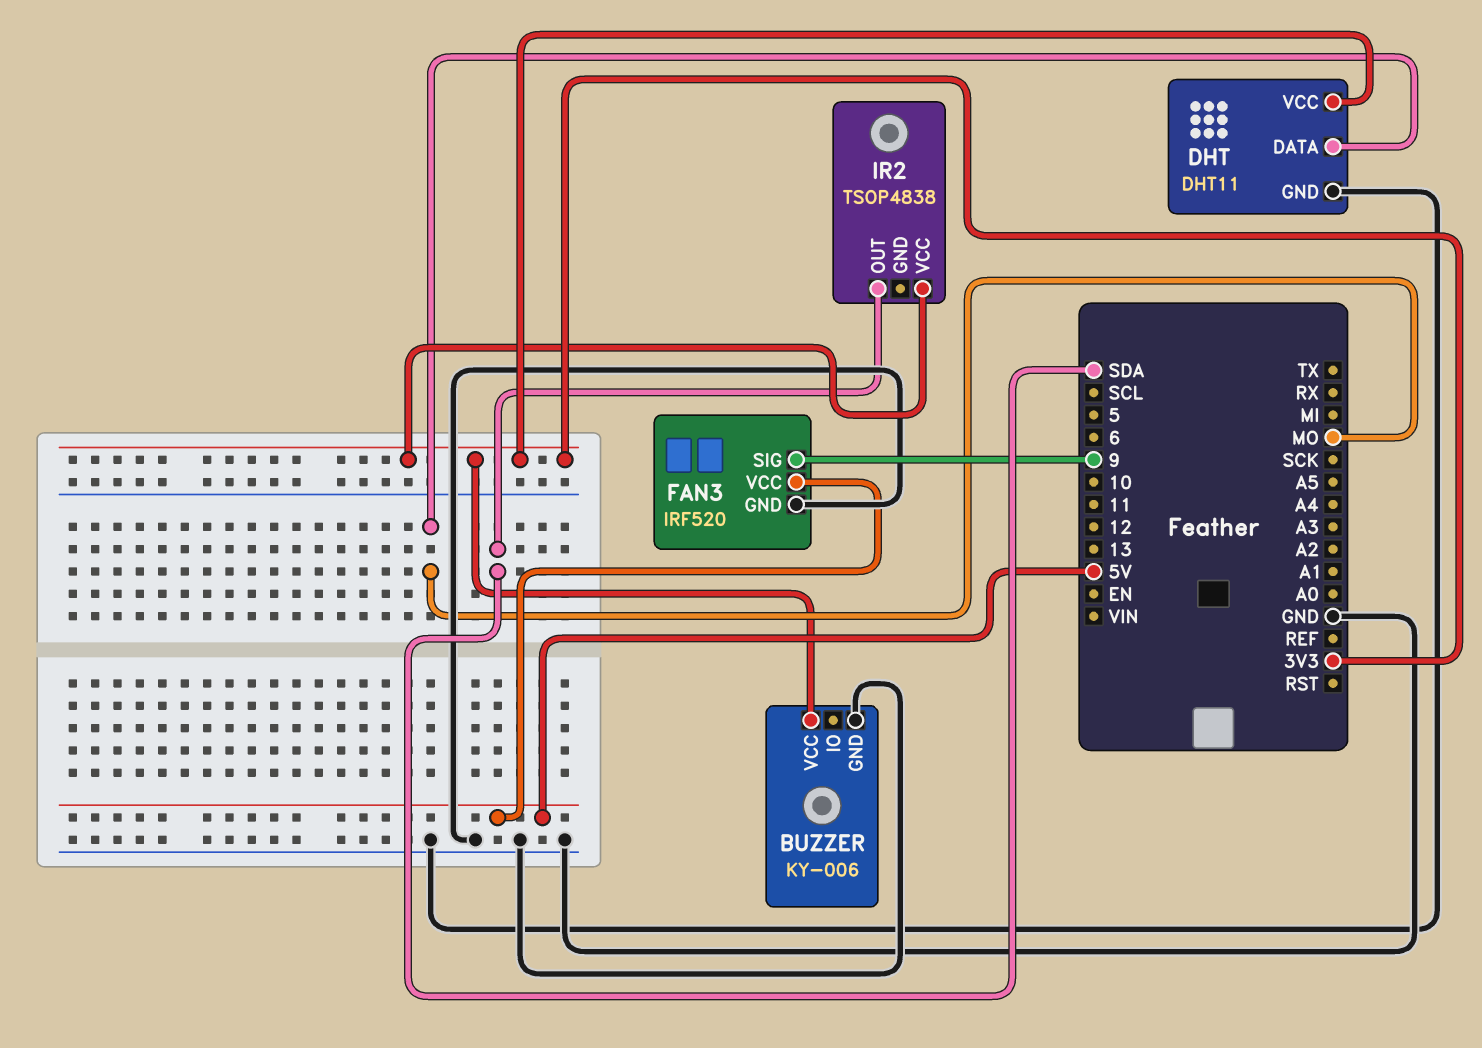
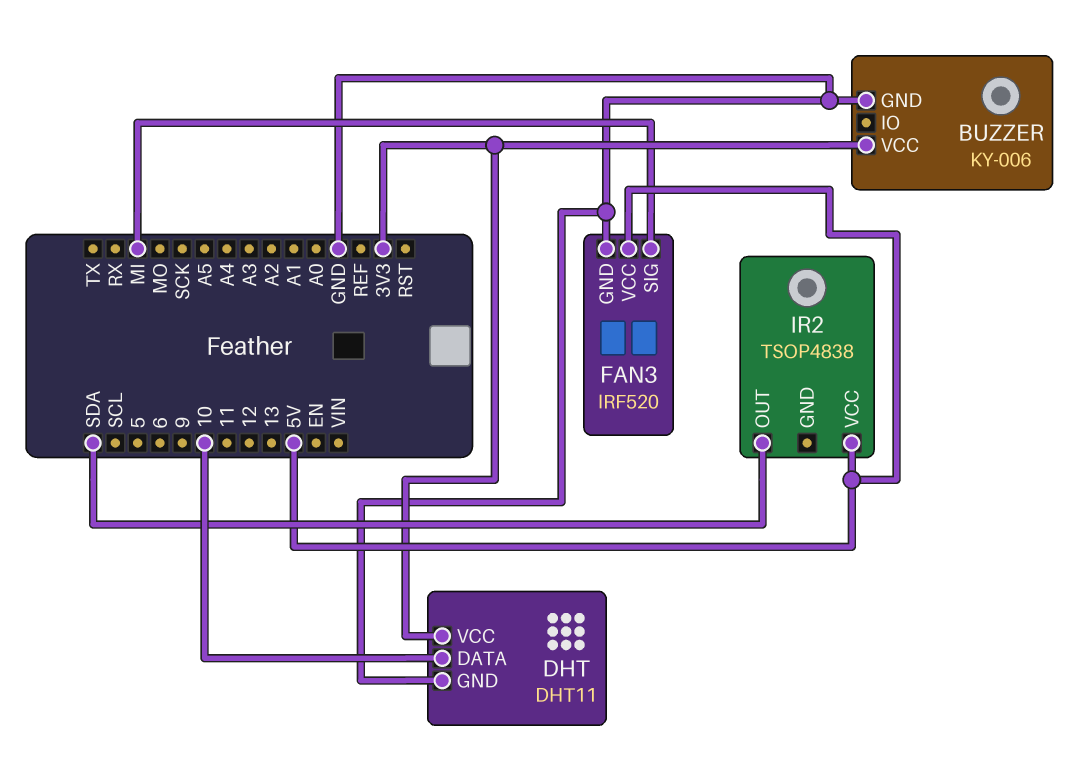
DHT pin DATA: MO -> 10
FAN3 pin SIG: 9 -> MI
IR2 pin VCC: 3V3 -> 5V

